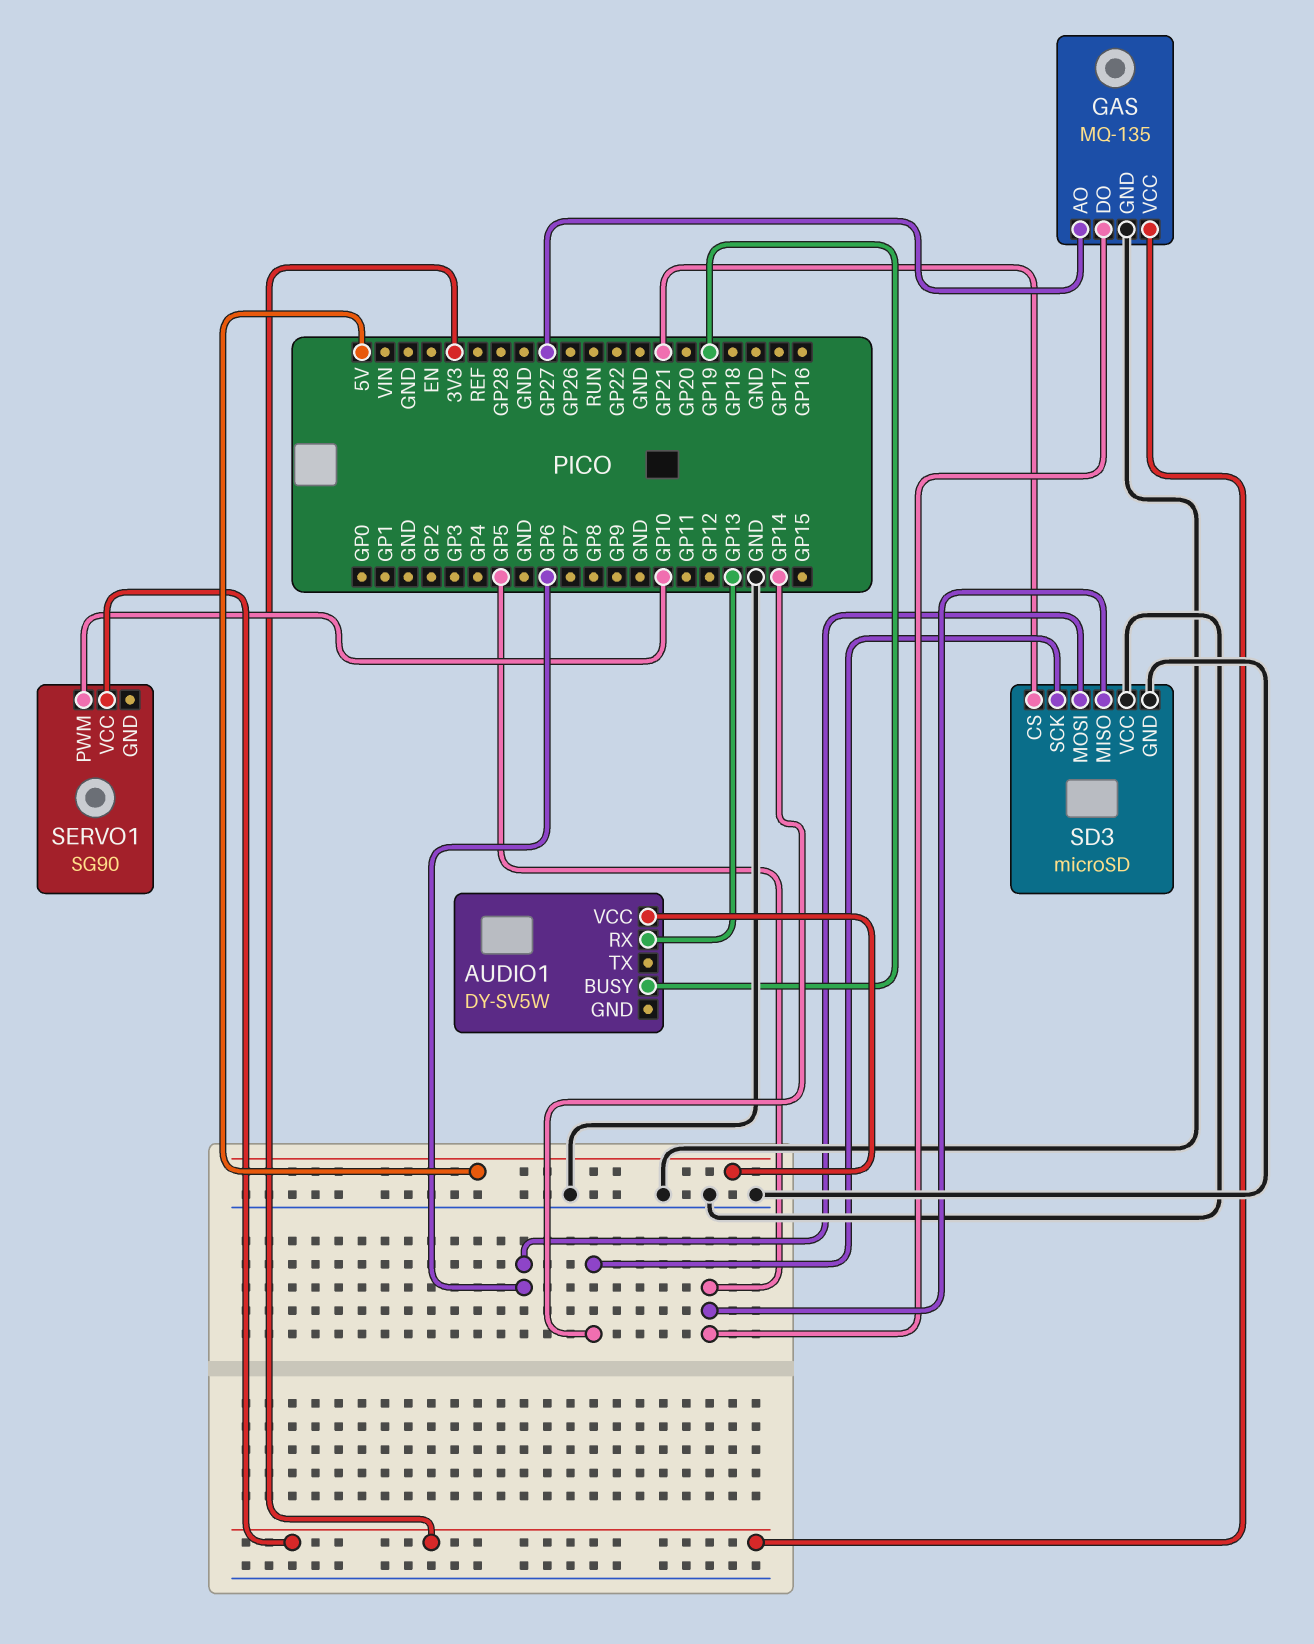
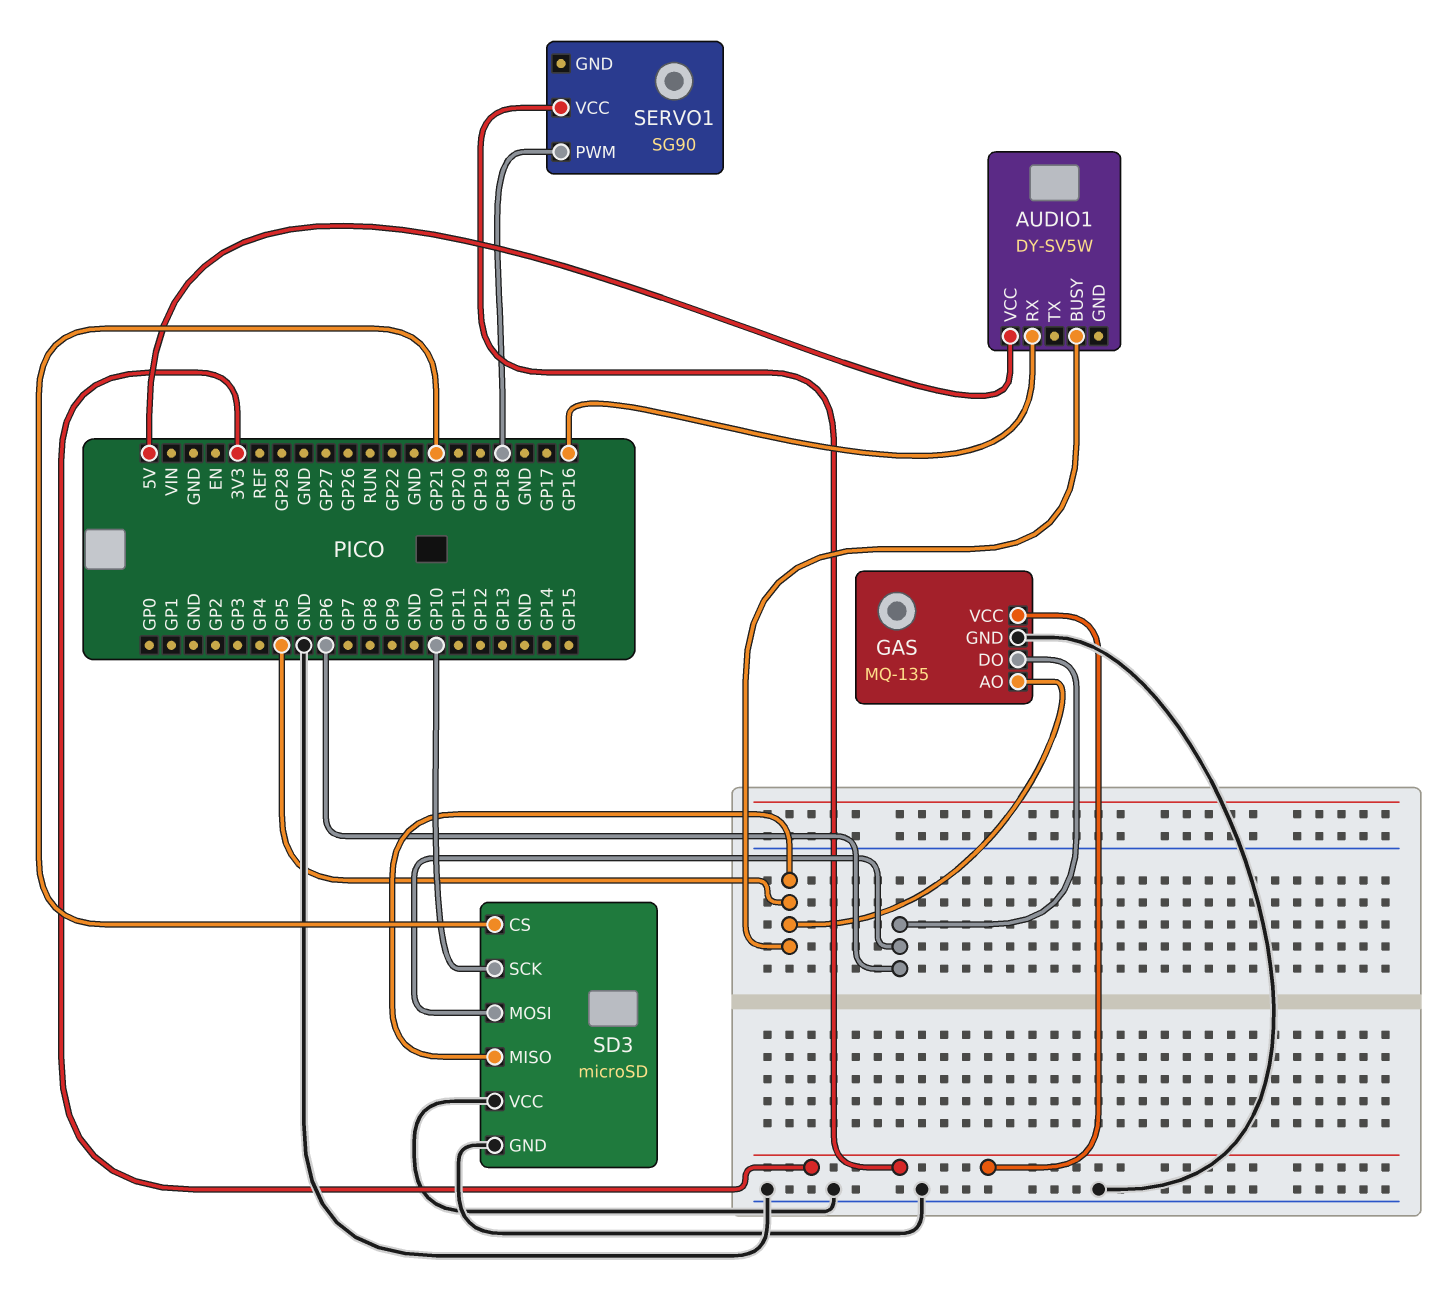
AUDIO1 pin BUSY: GP19 -> GP5
AUDIO1 pin RX: GP13 -> GP16
GAS pin AO: GP27 -> GP5
GAS pin DO: GP5 -> GP6
SD3 pin SCK: GP14 -> GP10
SERVO1 pin PWM: GP10 -> GP18

